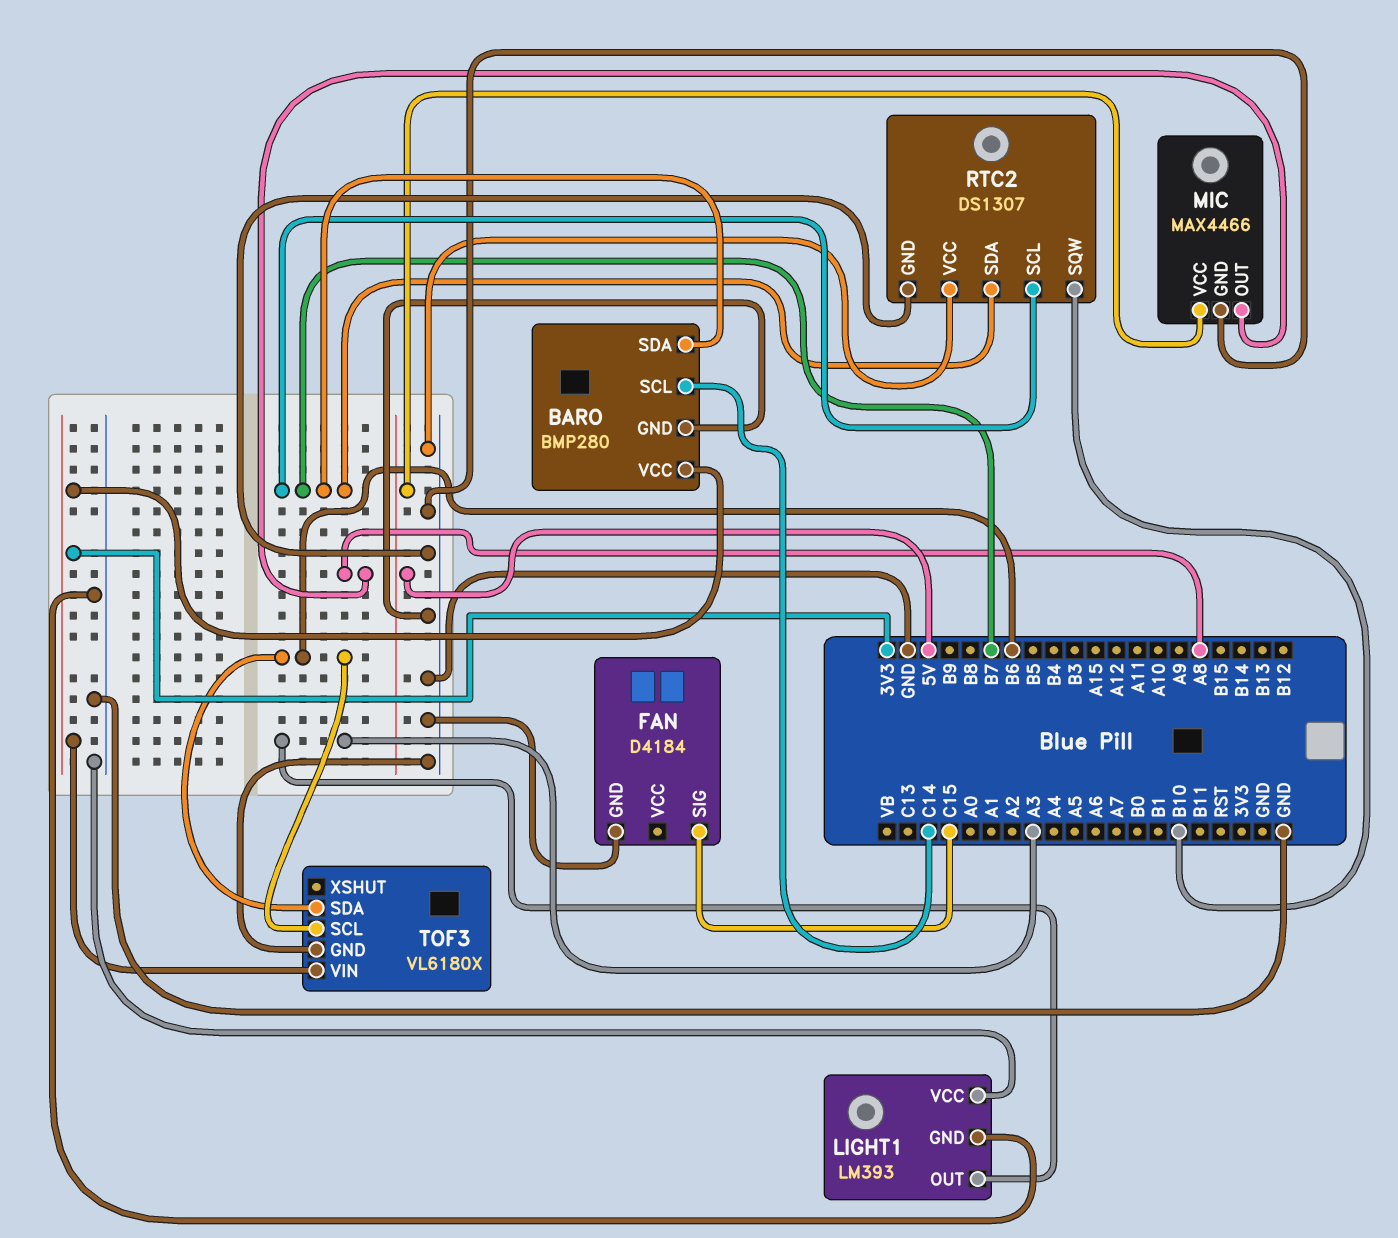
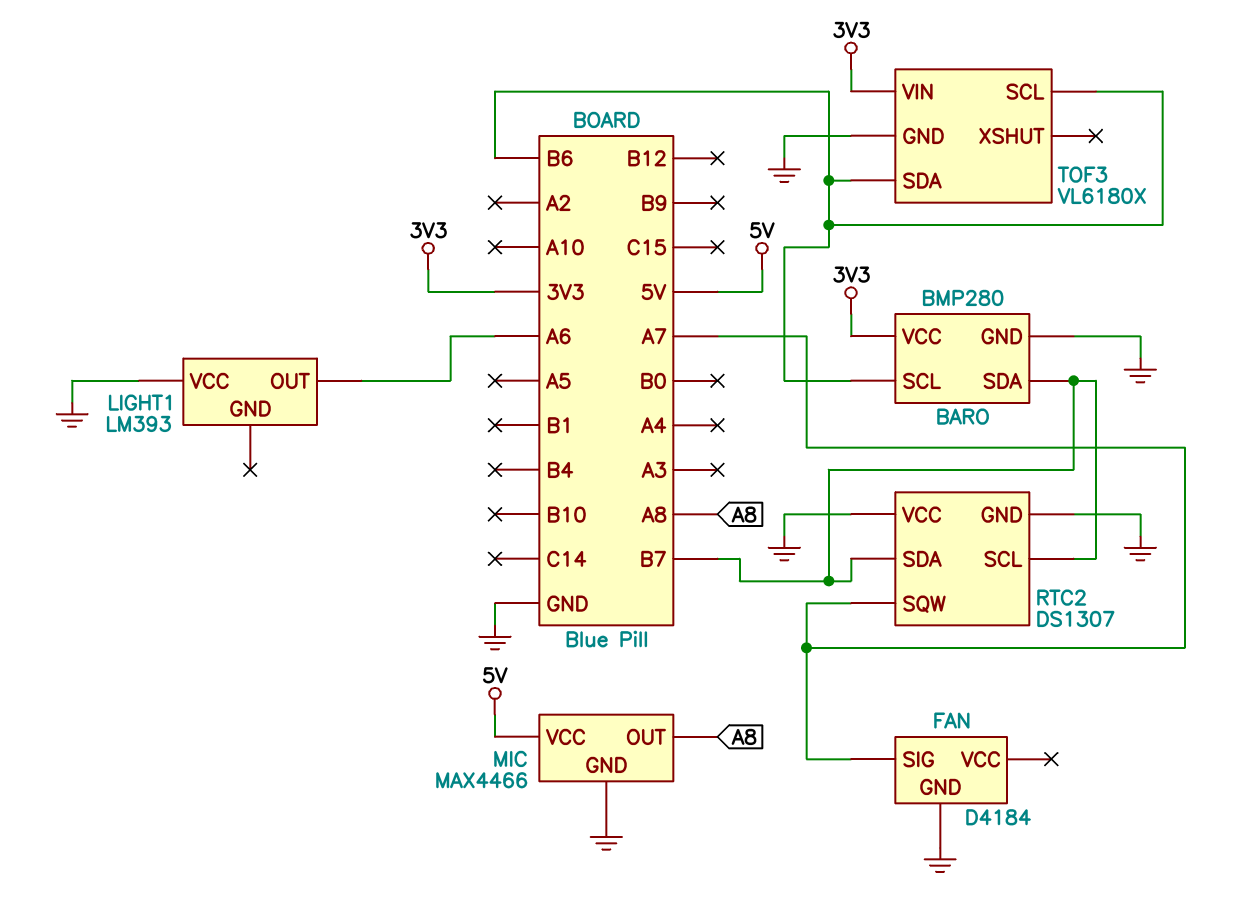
BARO pin SCL: C14 -> B6
FAN pin SIG: C15 -> A7
LIGHT1 pin GND: GND -> none
LIGHT1 pin OUT: A3 -> A6
RTC2 pin SQW: B10 -> A7

